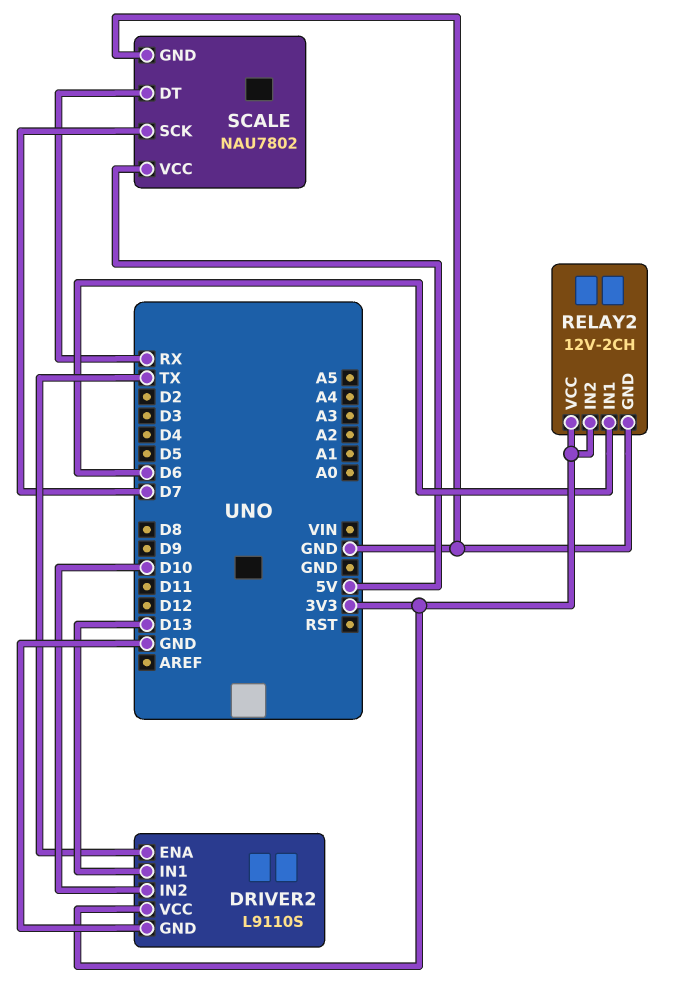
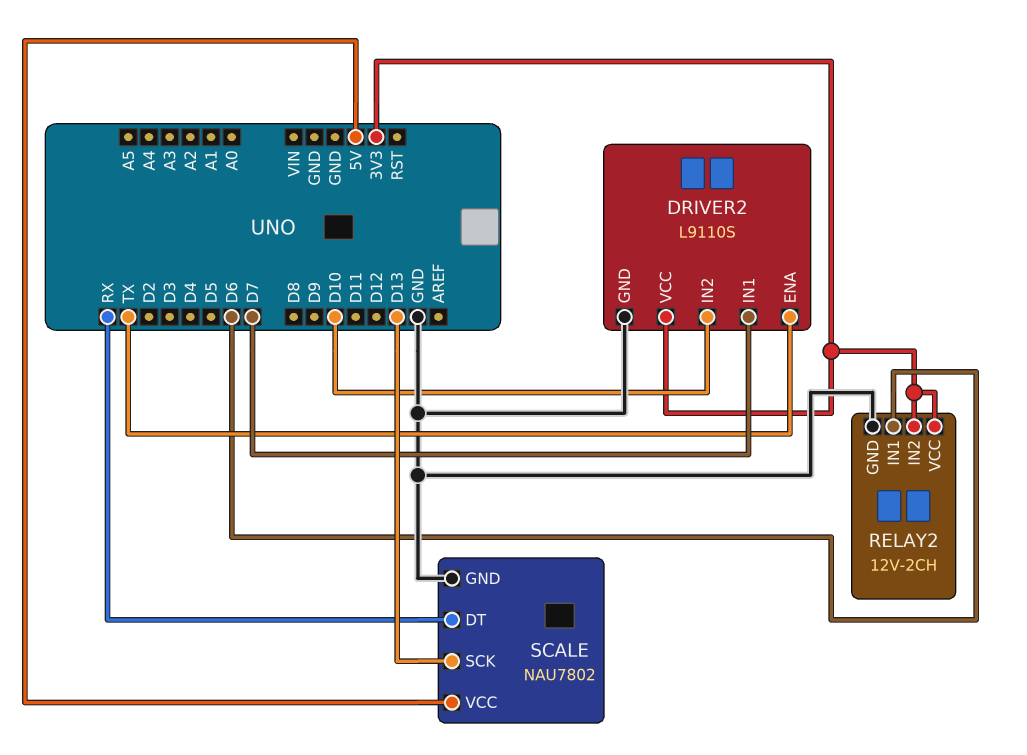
DRIVER2 pin IN1: D13 -> D7
SCALE pin SCK: D7 -> D13

